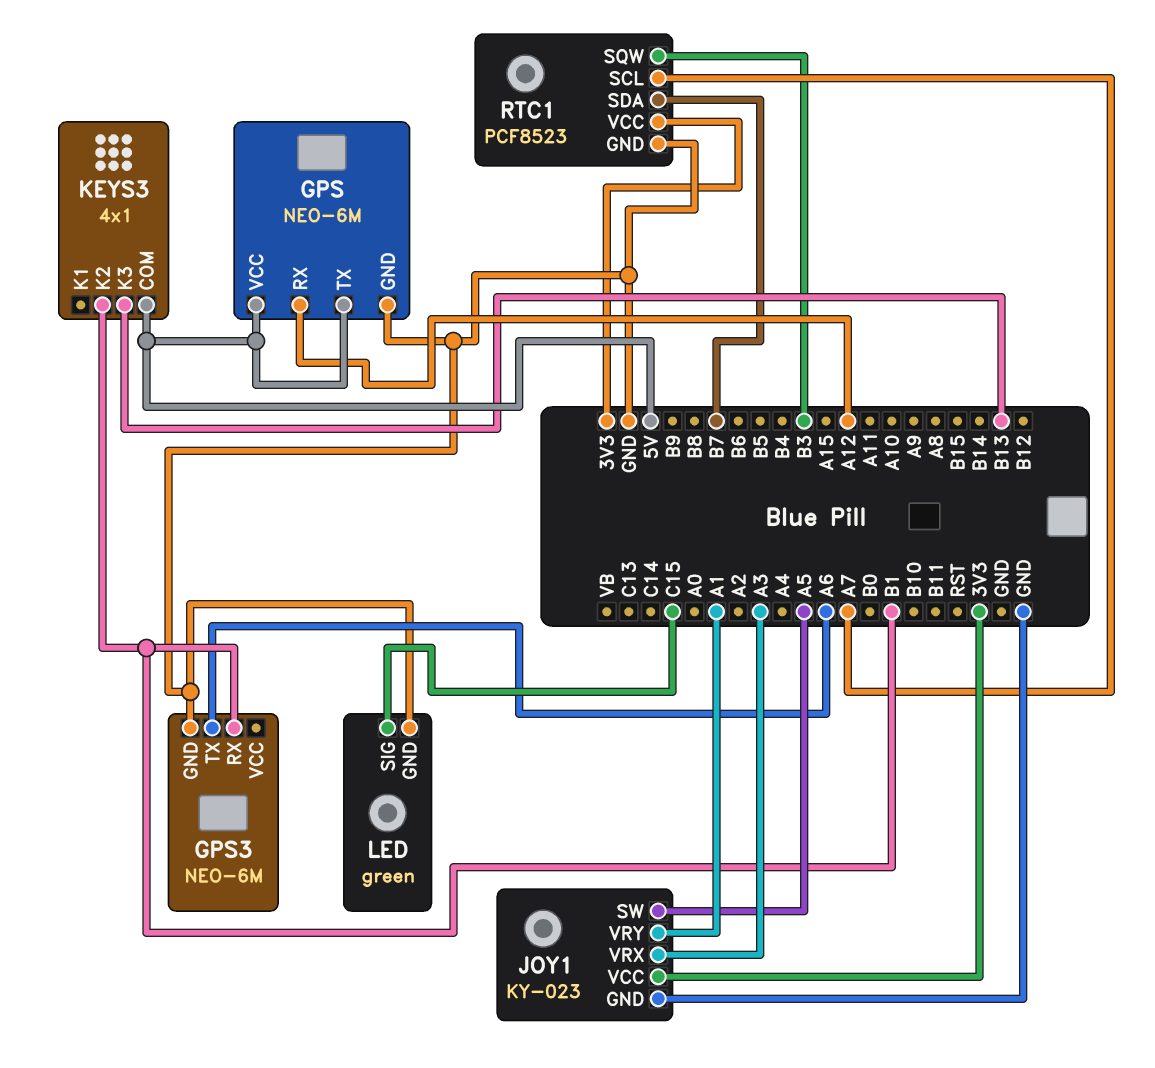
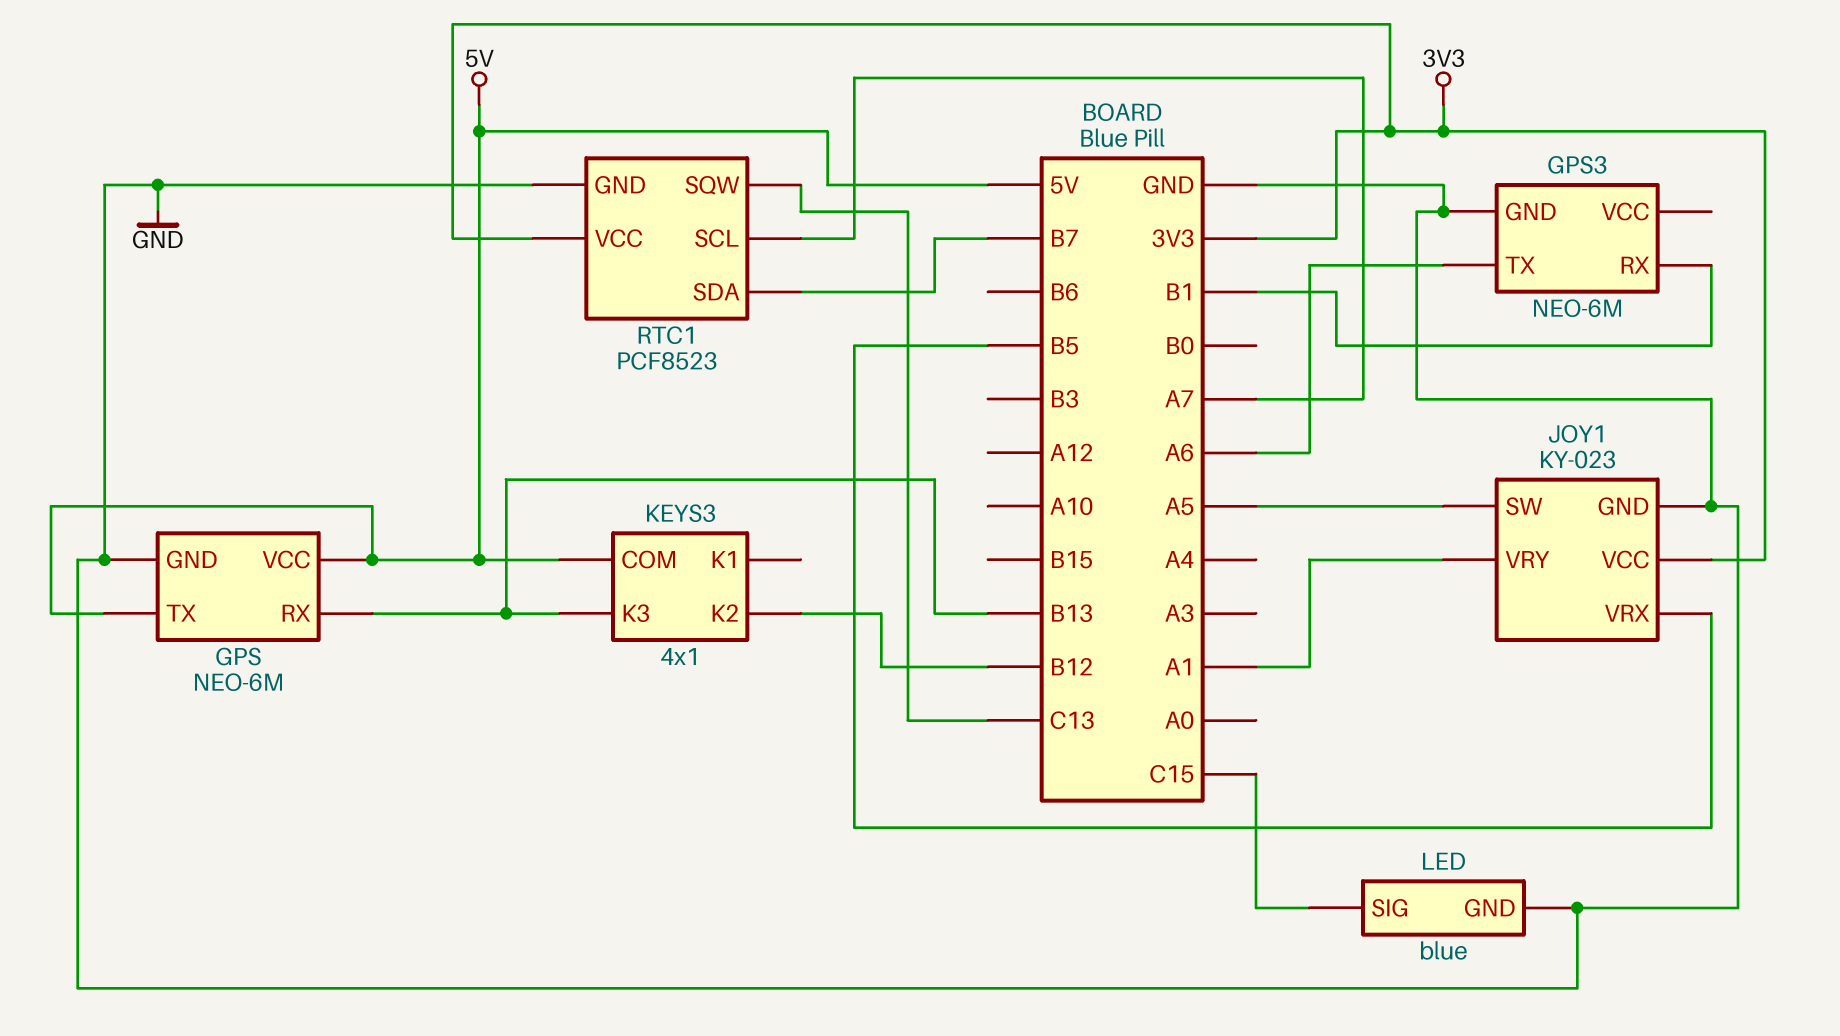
GPS pin RX: A12 -> B13
JOY1 pin VRX: A3 -> B5
KEYS3 pin K2: B1 -> B12
LED: green -> blue
RTC1 pin SQW: B3 -> C13

